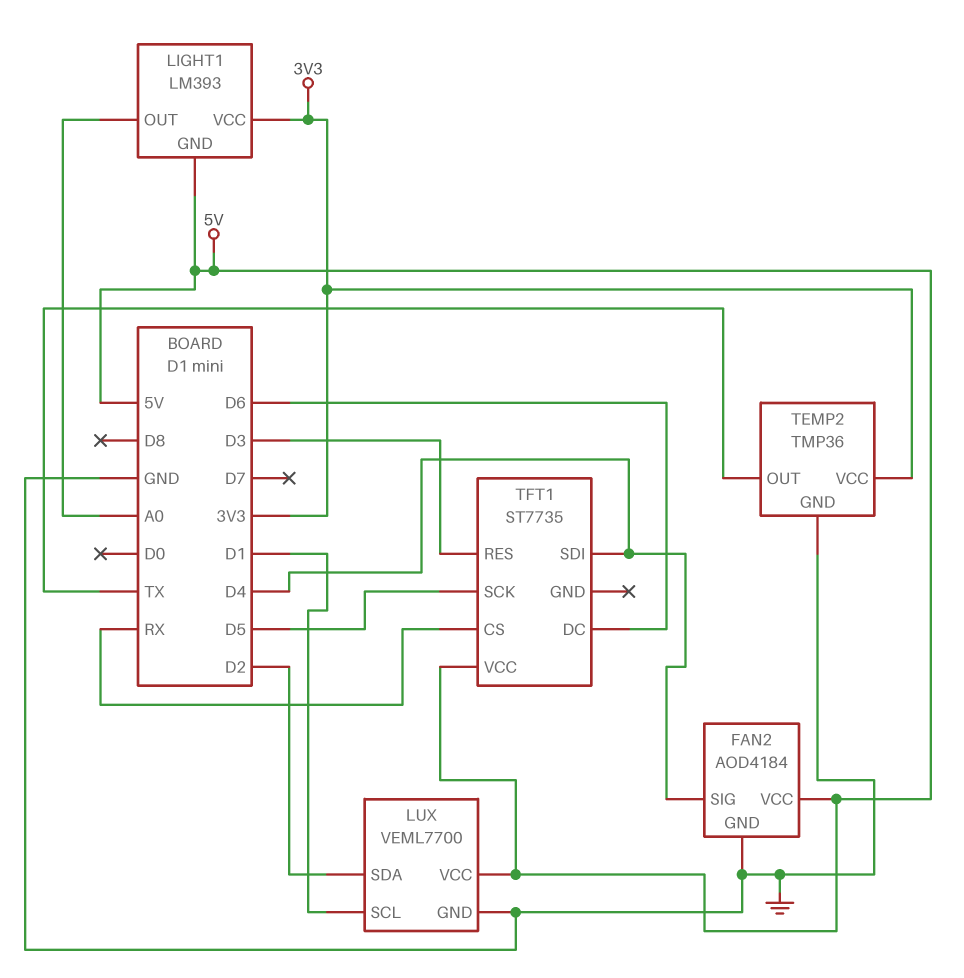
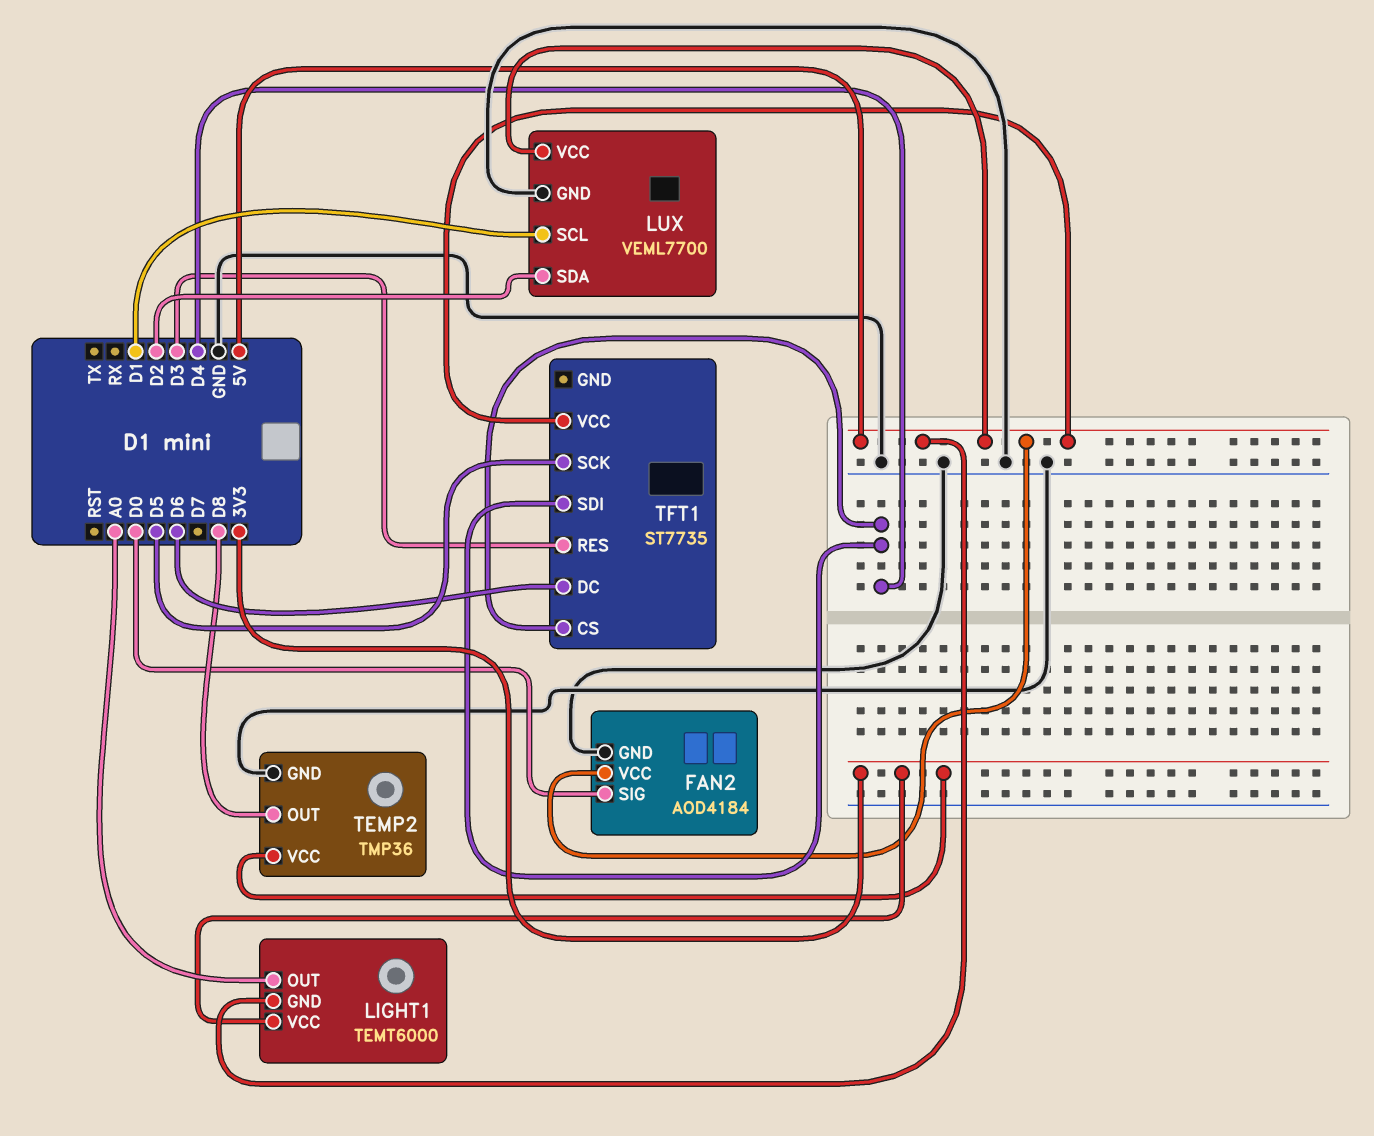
FAN2 pin SIG: D4 -> D0
LIGHT1: LM393 -> TEMT6000
TEMP2 pin OUT: TX -> D8
TFT1 pin CS: RX -> D4

